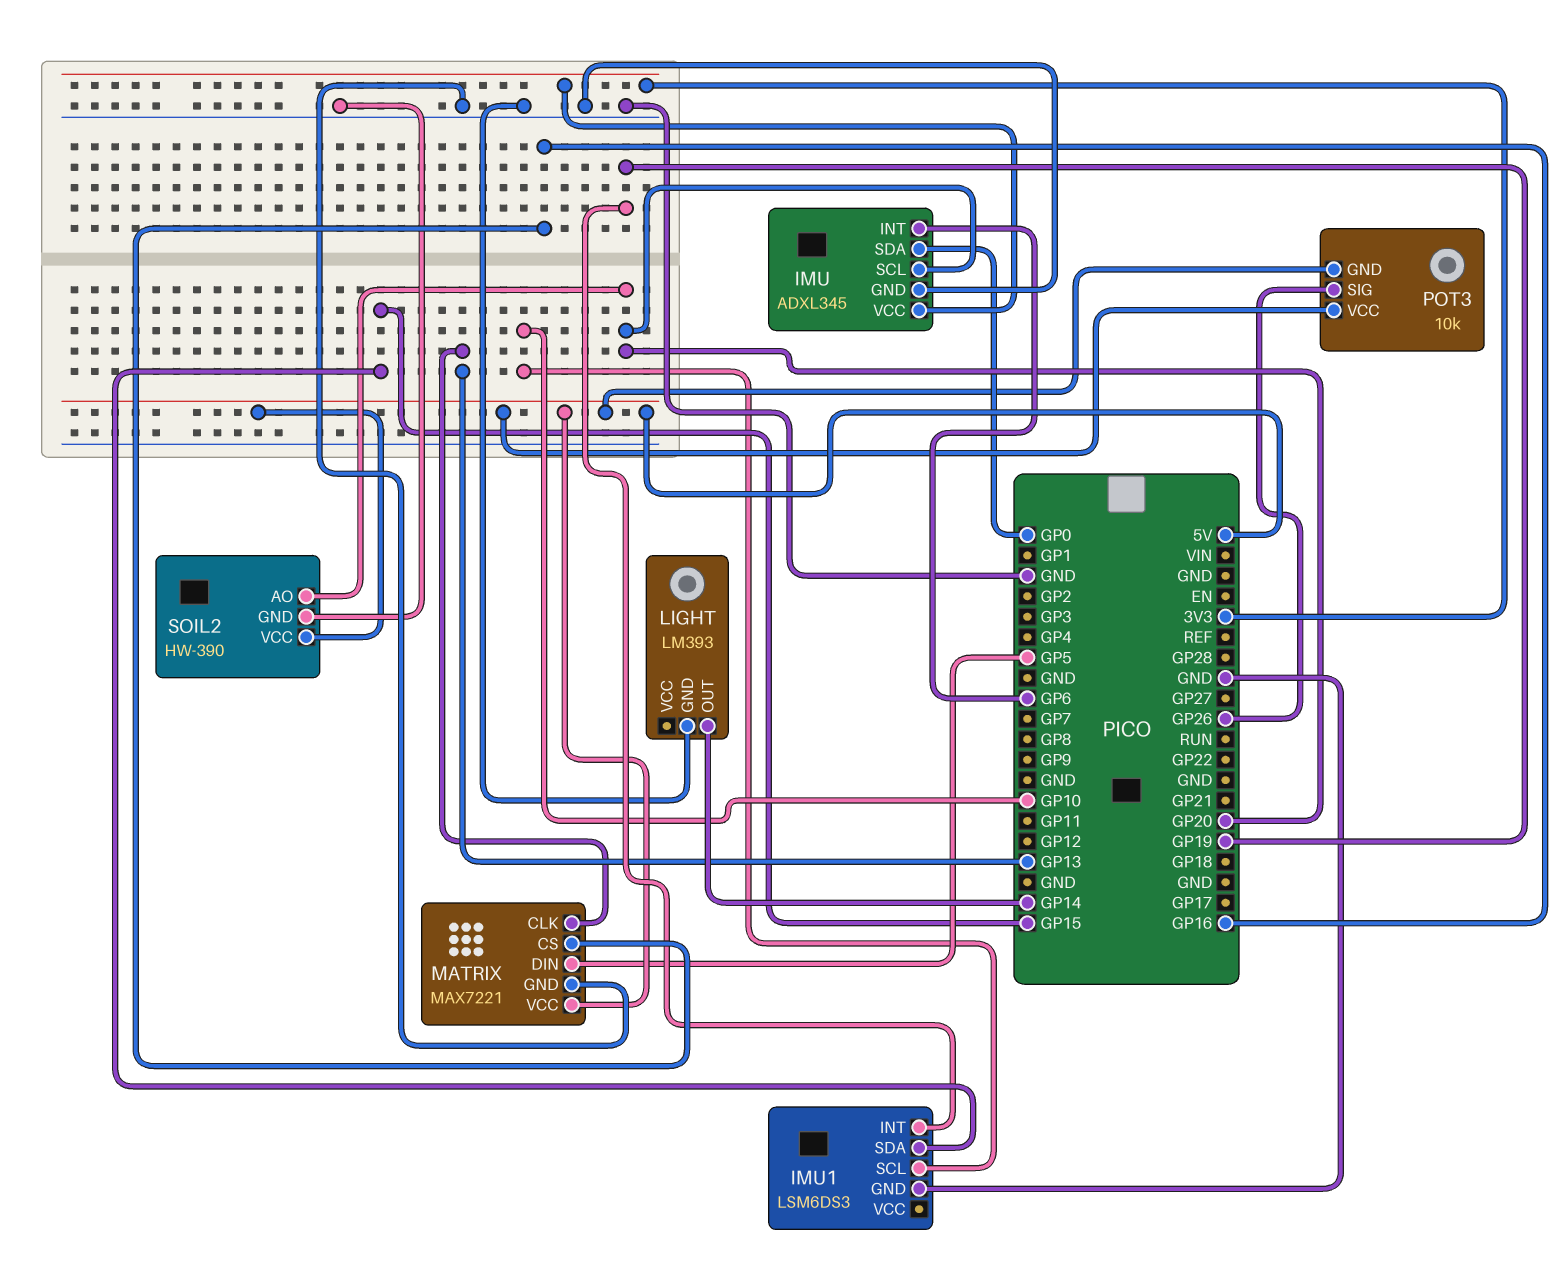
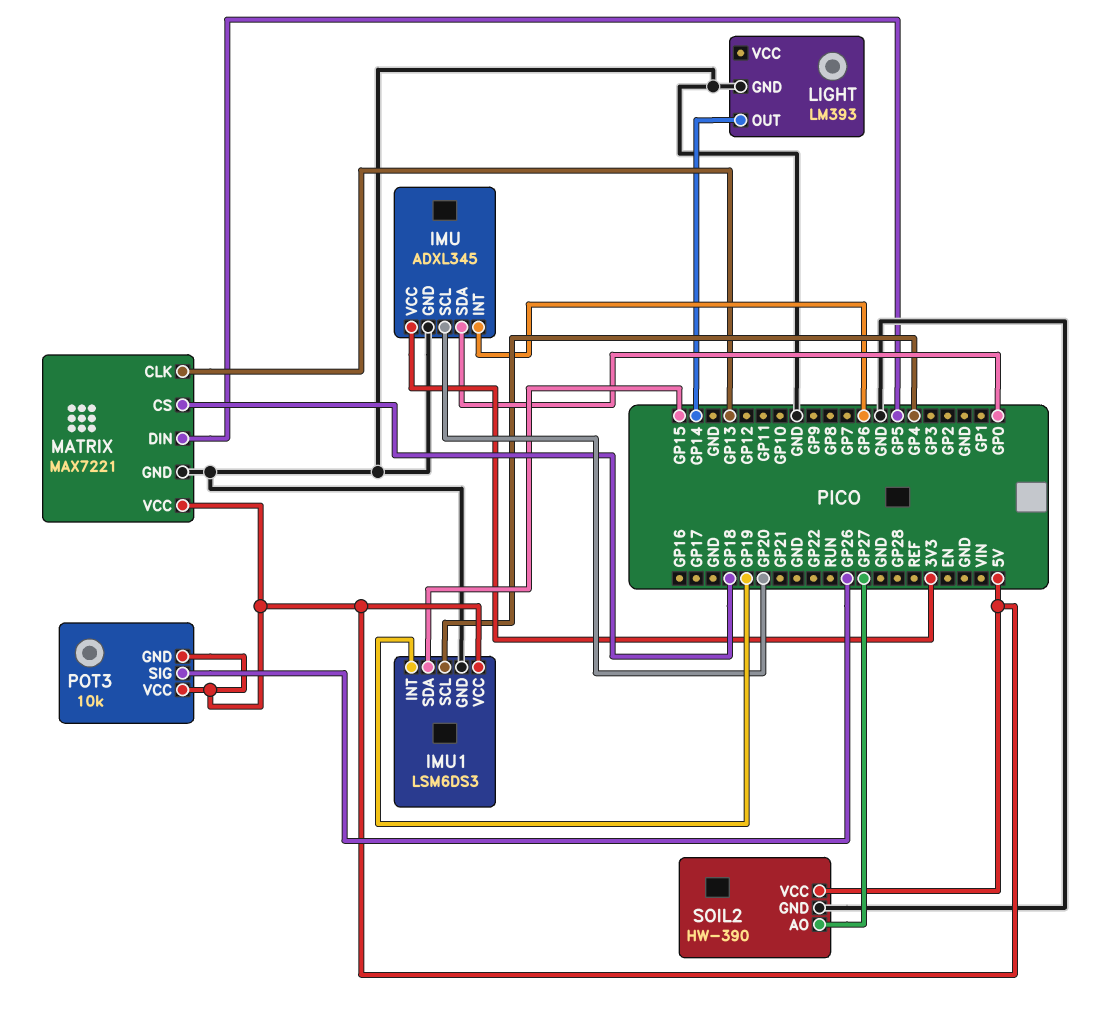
IMU1 pin SCL: GP10 -> GP4
IMU1 pin VCC: none -> 5V
MATRIX pin CS: GP16 -> GP18
SOIL2 pin AO: GP20 -> GP27

